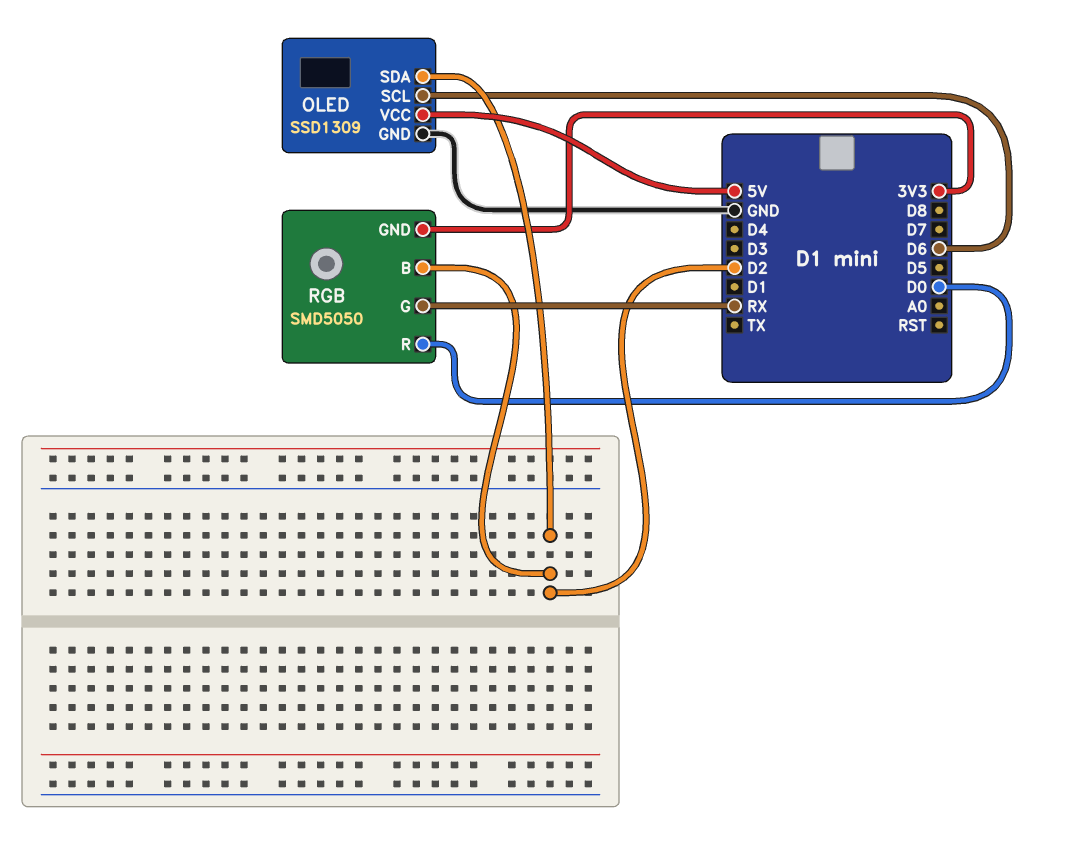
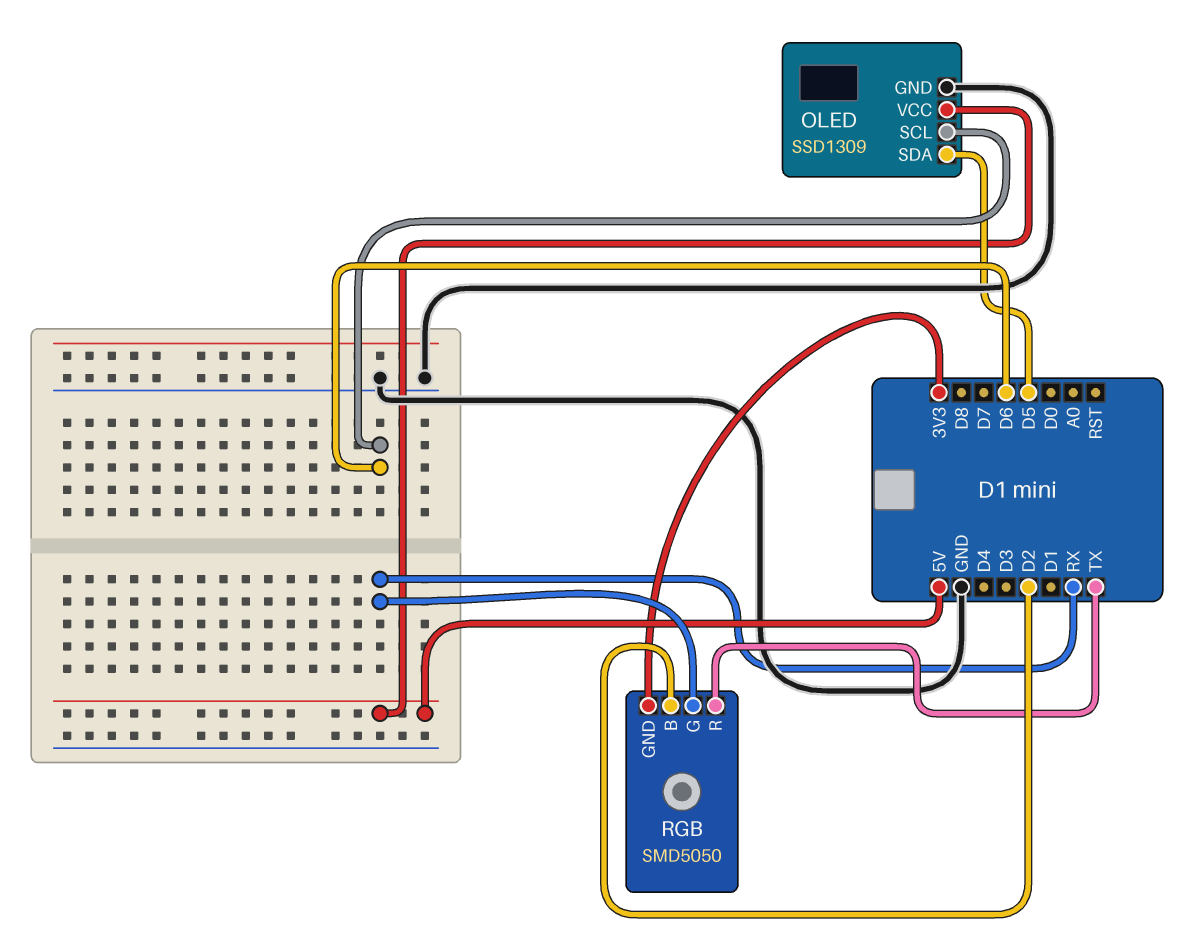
OLED pin SDA: D2 -> D5
RGB pin R: D0 -> TX

